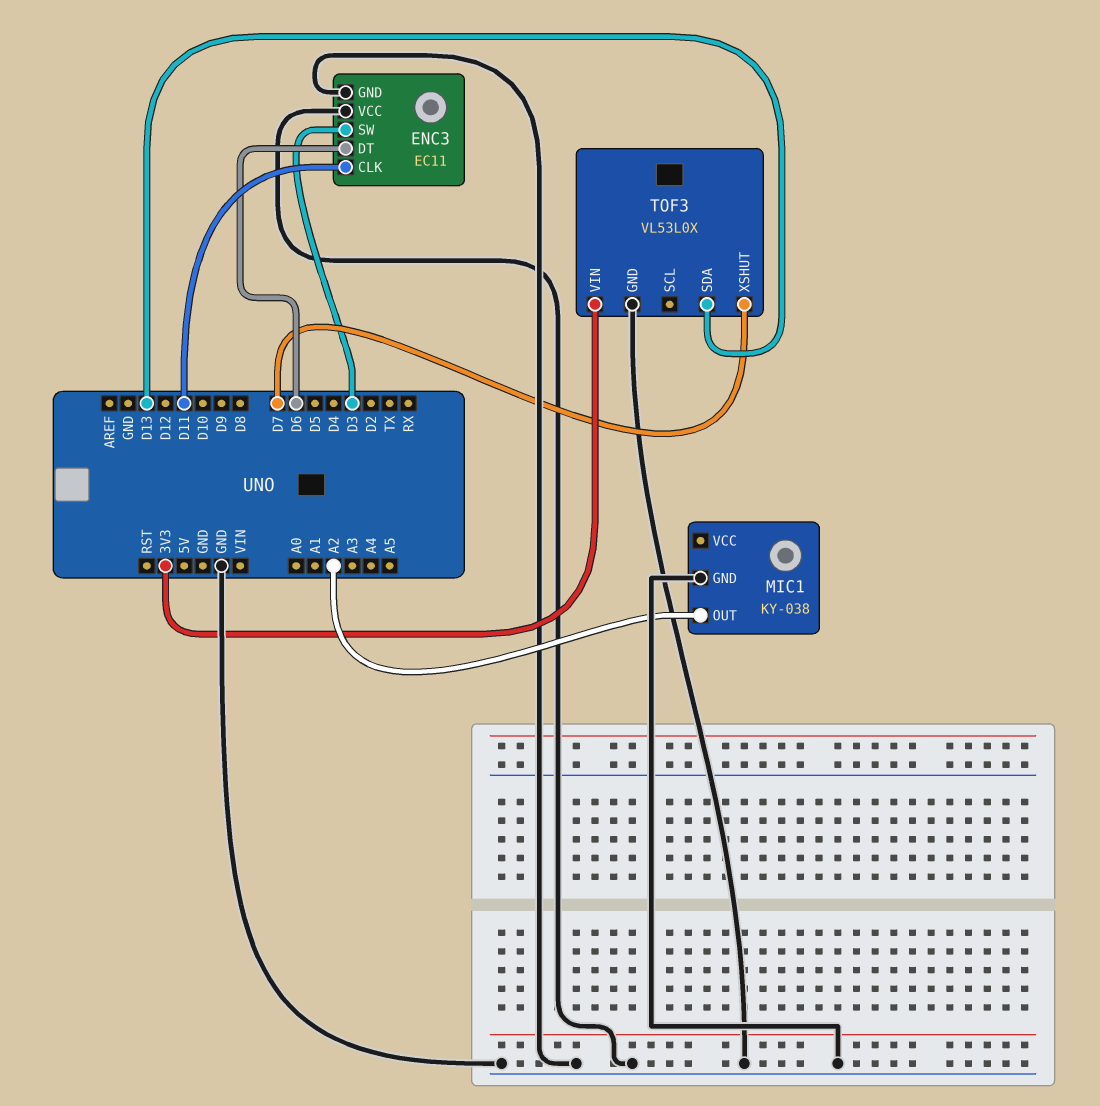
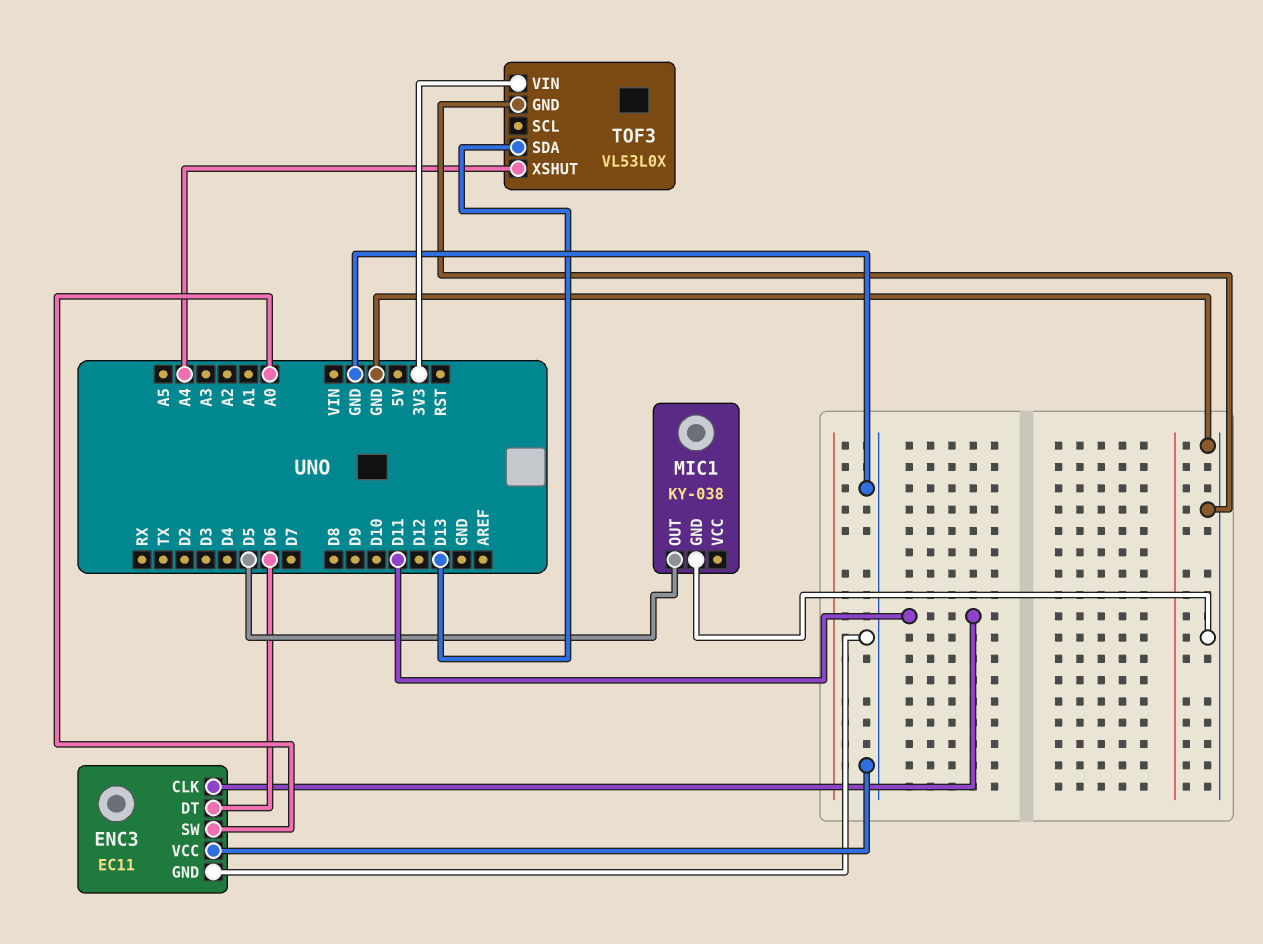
ENC3 pin SW: D3 -> A0
MIC1 pin OUT: A2 -> D5
TOF3 pin XSHUT: D7 -> A4

